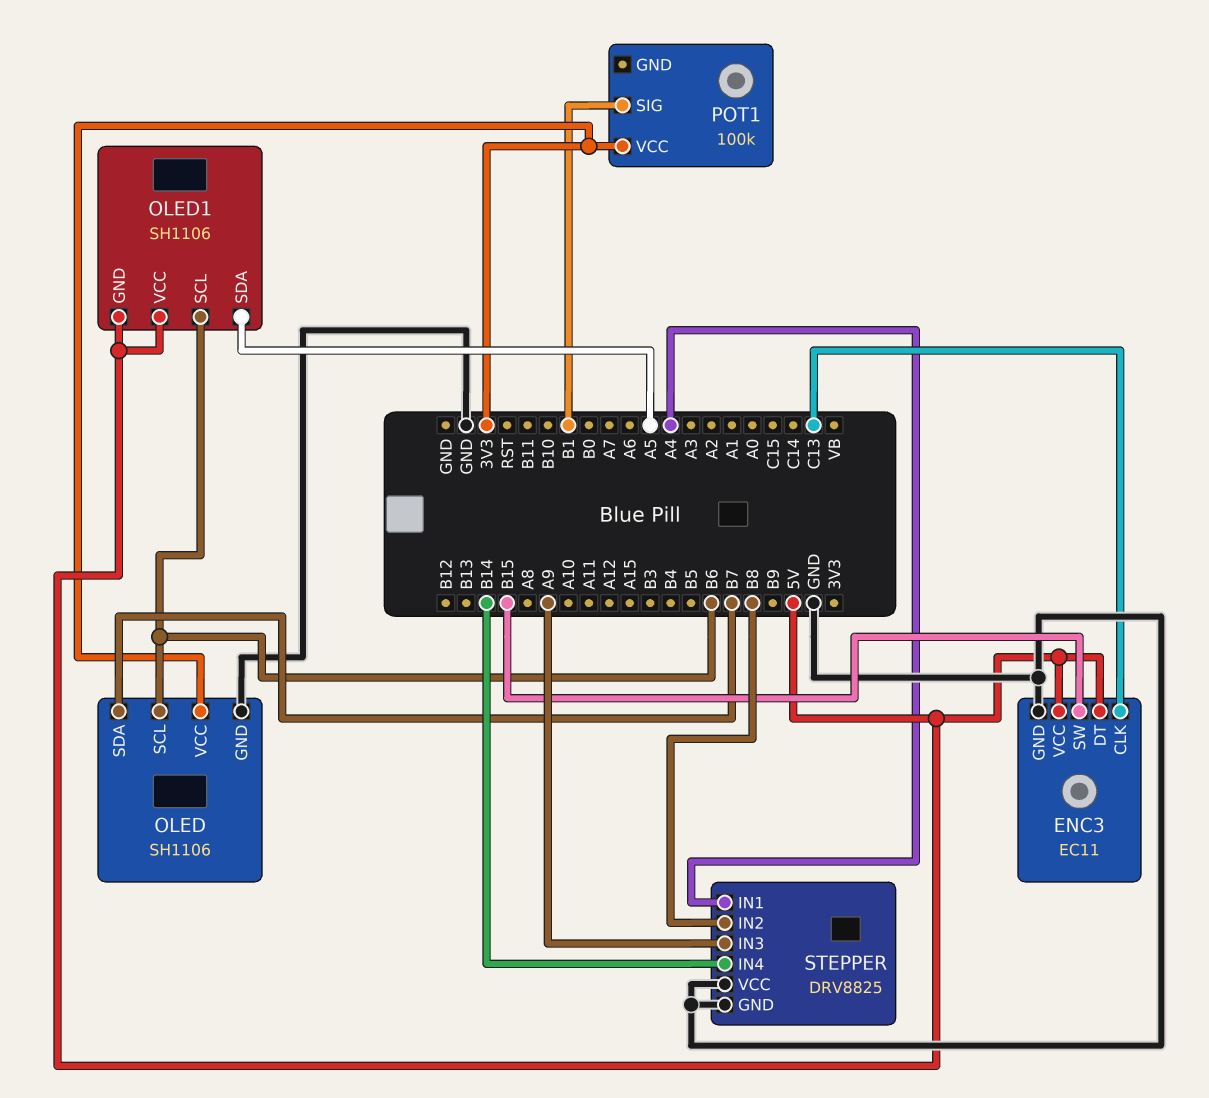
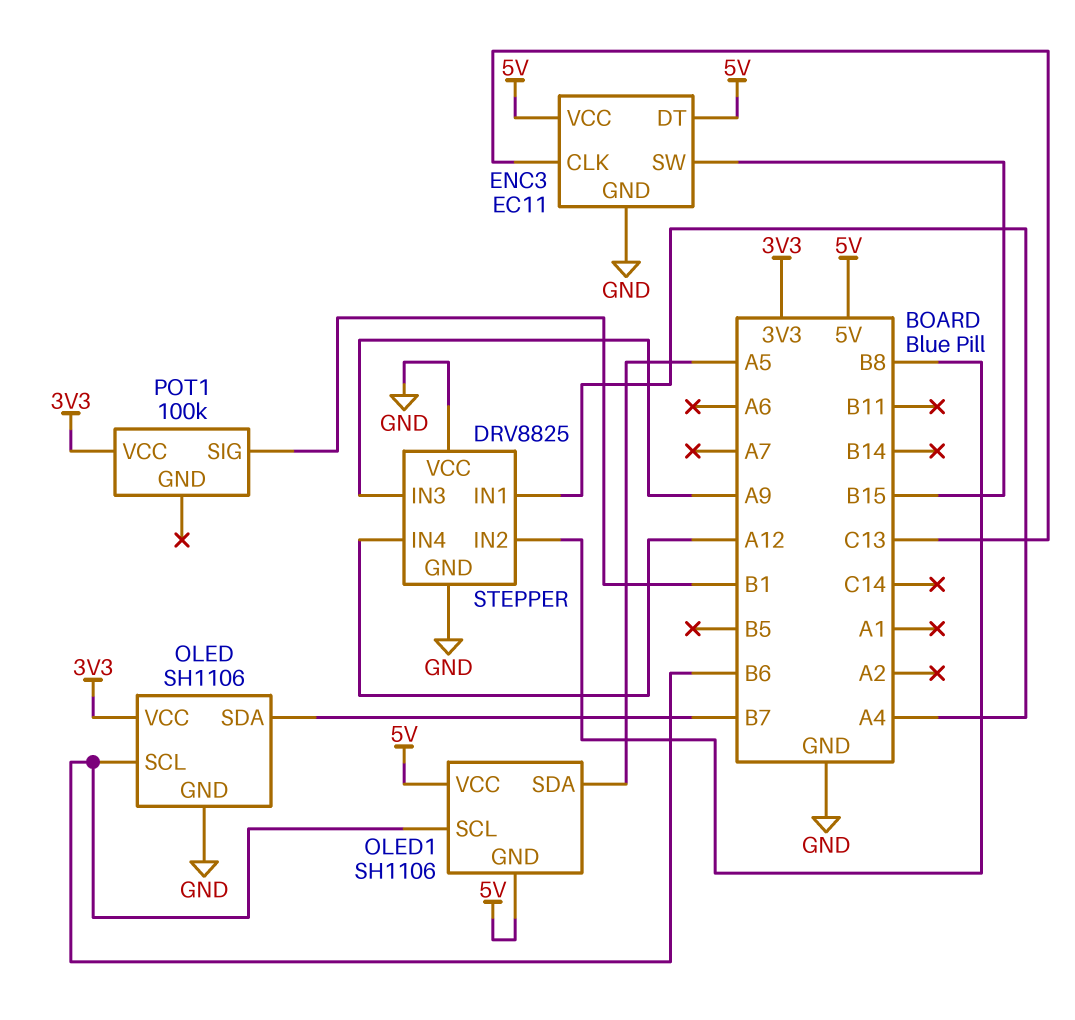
STEPPER pin IN4: B14 -> A12

